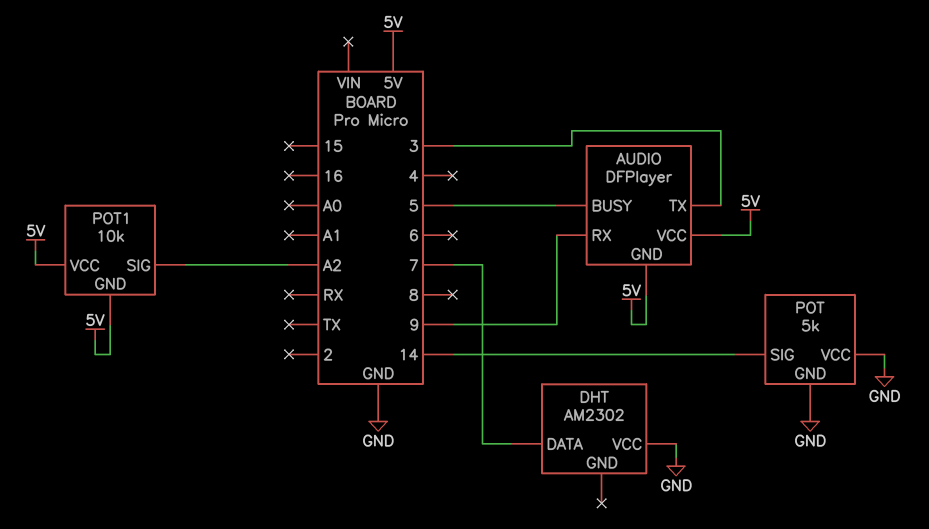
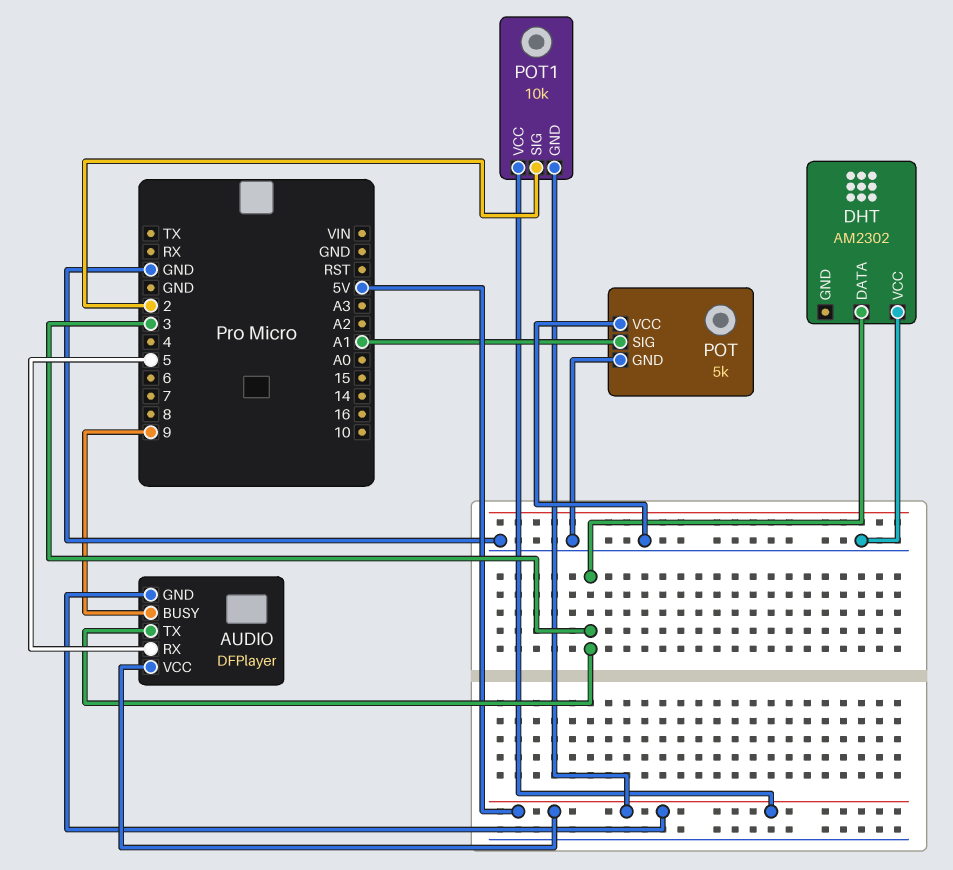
AUDIO pin BUSY: 5 -> 9
AUDIO pin RX: 9 -> 5
DHT pin DATA: 7 -> 3
POT pin SIG: 14 -> A1
POT1 pin SIG: A2 -> 2

